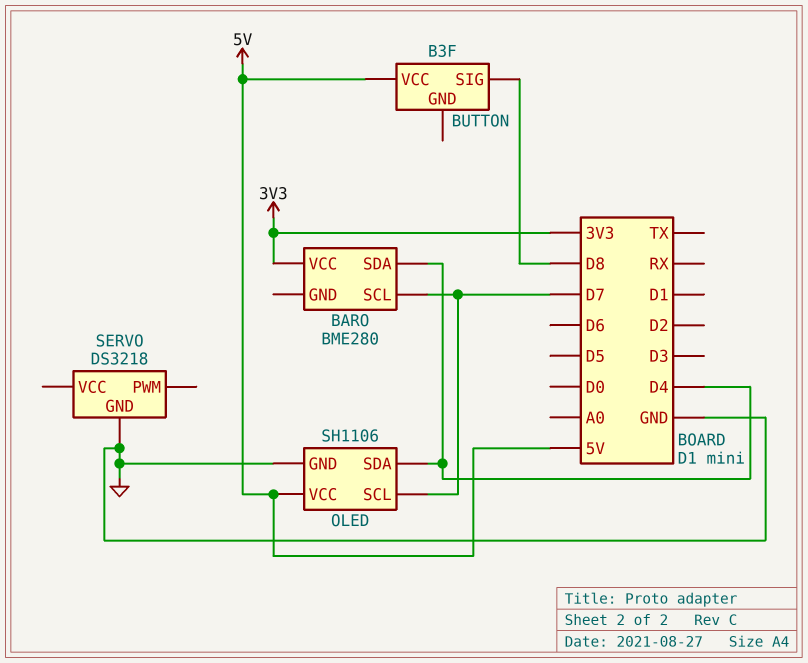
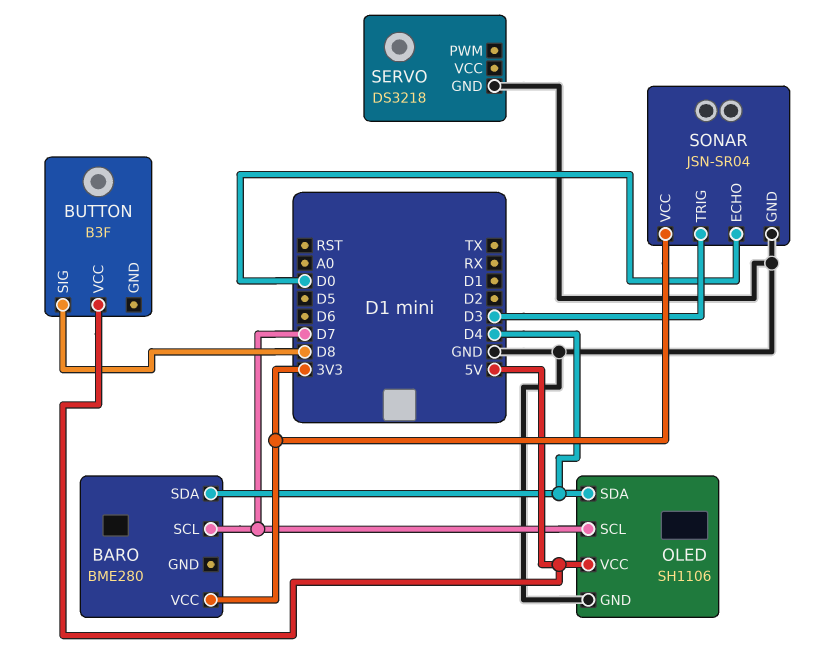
SONAR: none -> JSN-SR04
SONAR pin ECHO: none -> D0
SONAR pin GND: none -> GND
SONAR pin TRIG: none -> D3
SONAR pin VCC: none -> 3V3

